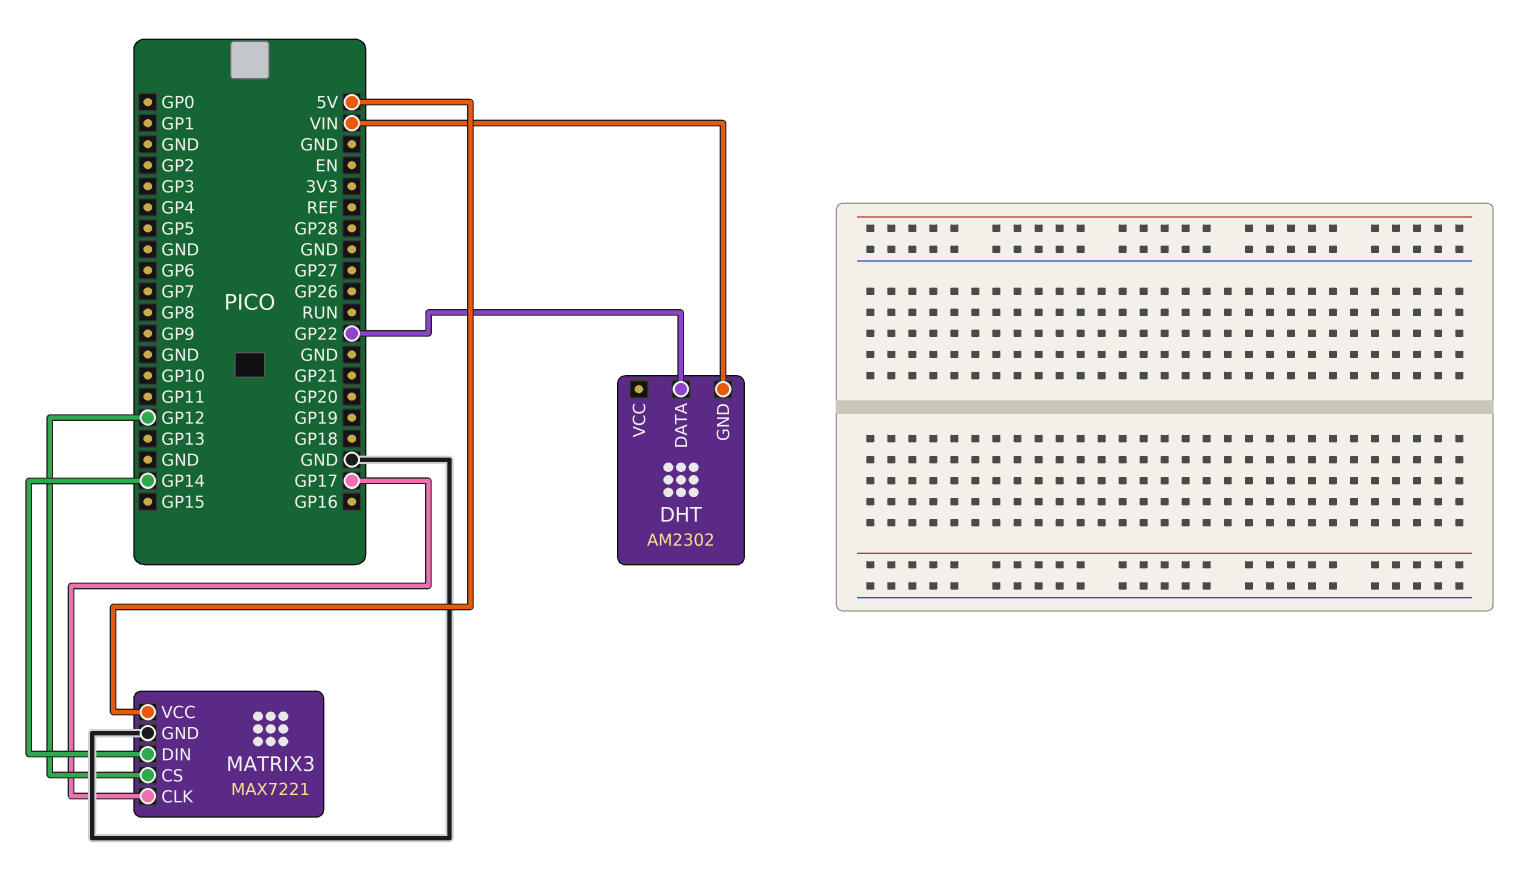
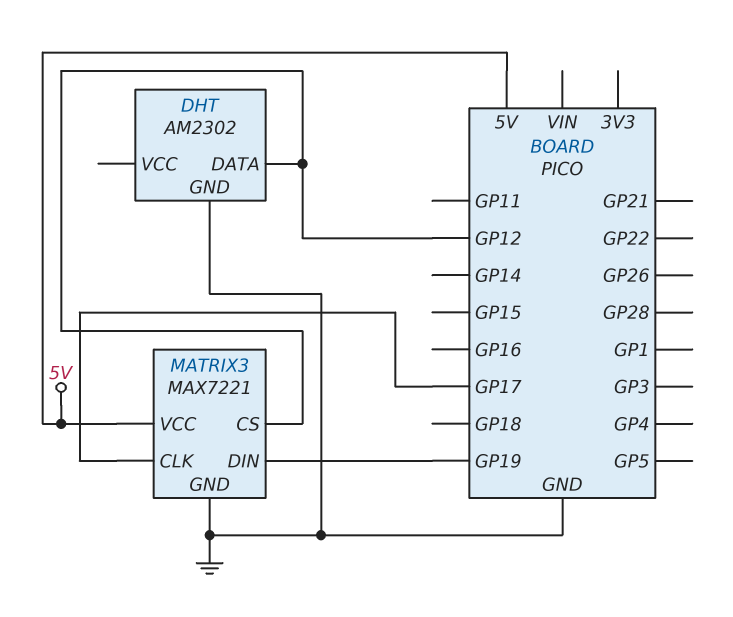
DHT pin DATA: GP22 -> GP12
DHT pin GND: VIN -> GND
MATRIX3 pin DIN: GP14 -> GP19

